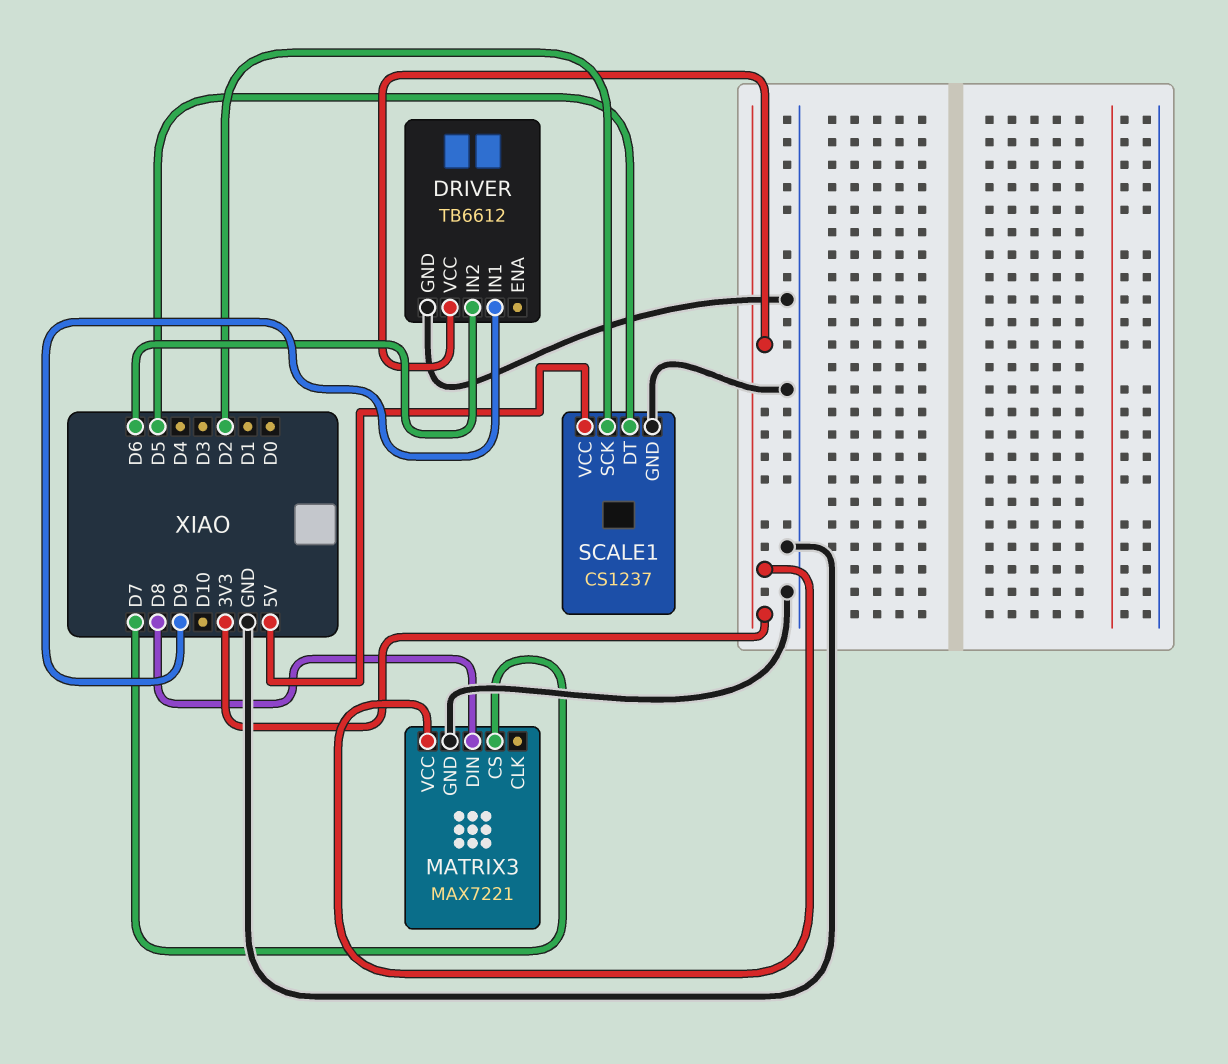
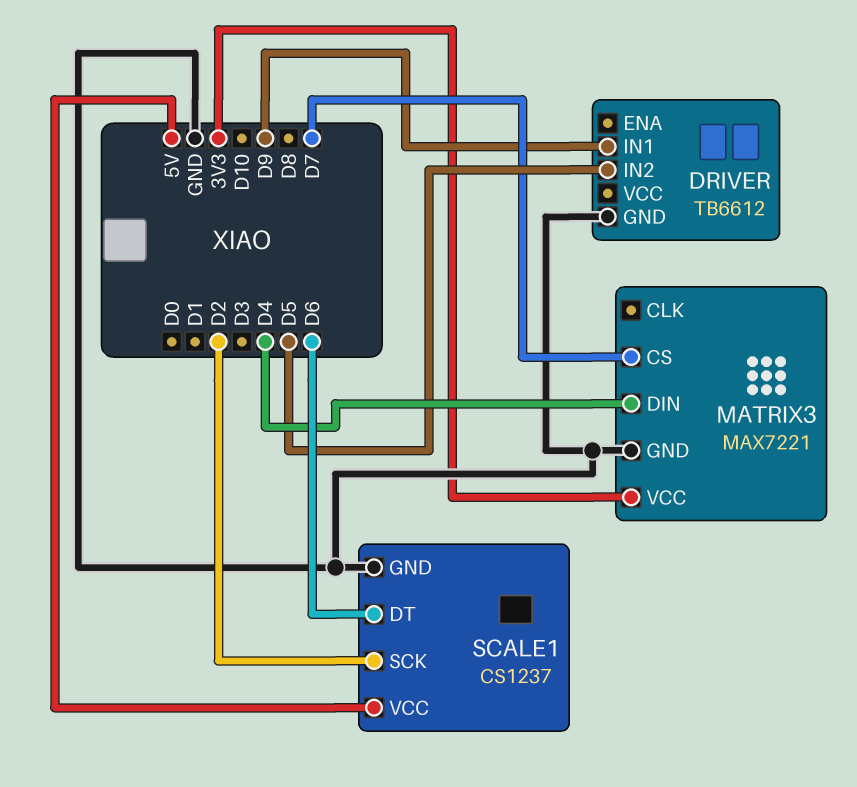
DRIVER pin IN2: D6 -> D5
DRIVER pin VCC: 3V3 -> none
MATRIX3 pin DIN: D8 -> D4
SCALE1 pin DT: D5 -> D6

